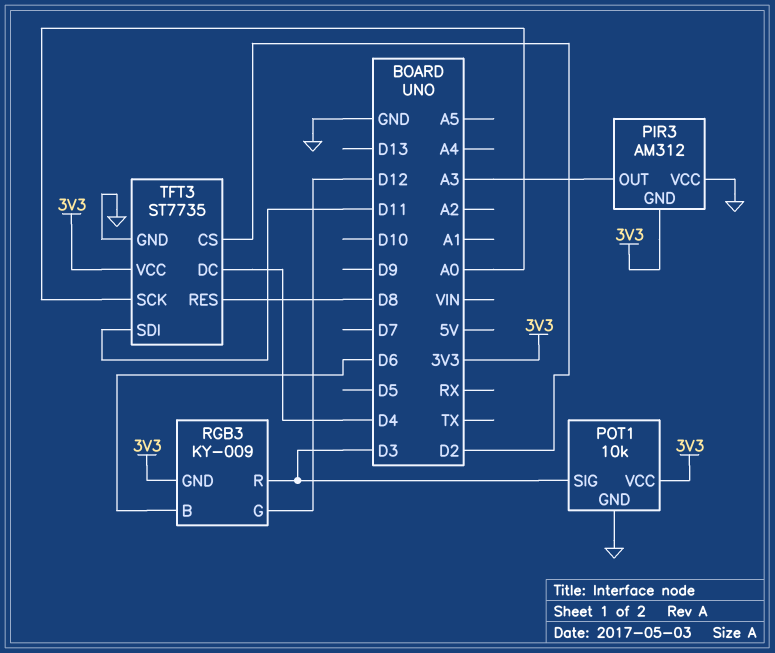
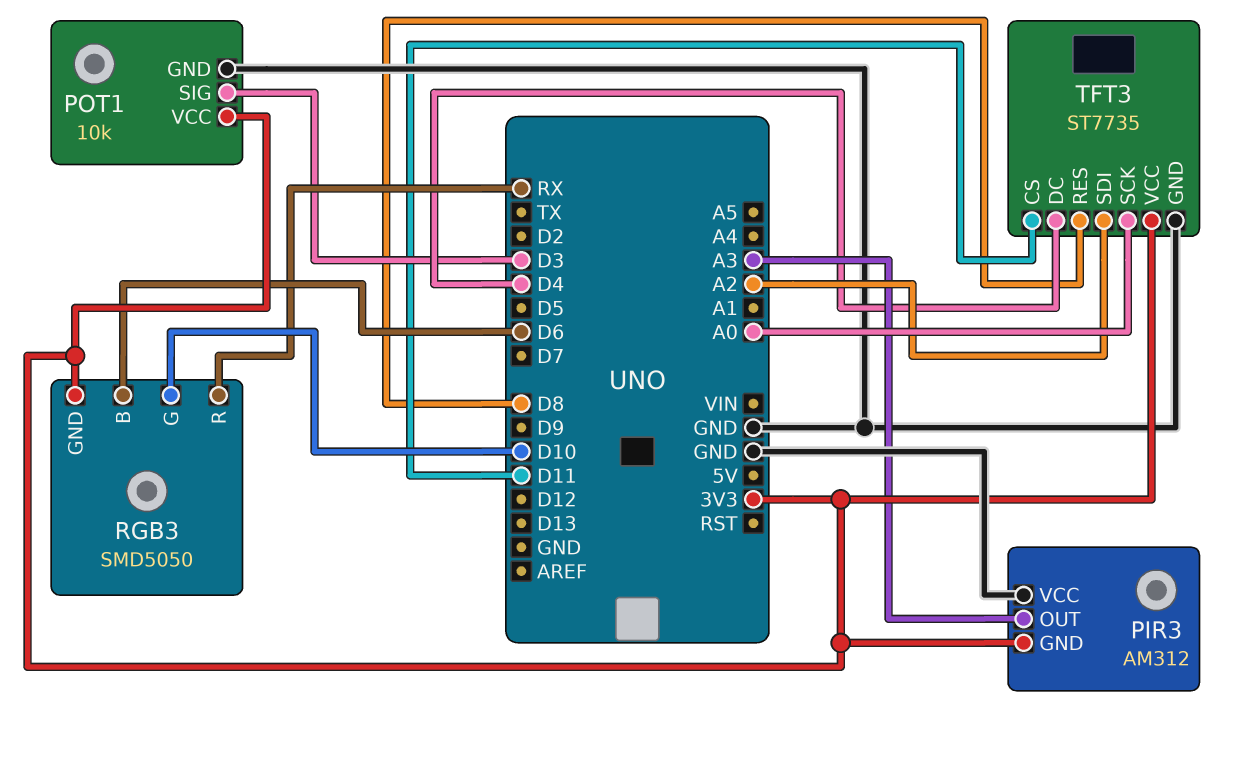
RGB3: KY-009 -> SMD5050
RGB3 pin G: D12 -> D10
RGB3 pin R: D3 -> RX
TFT3 pin CS: D2 -> D11
TFT3 pin SDI: D11 -> A2

